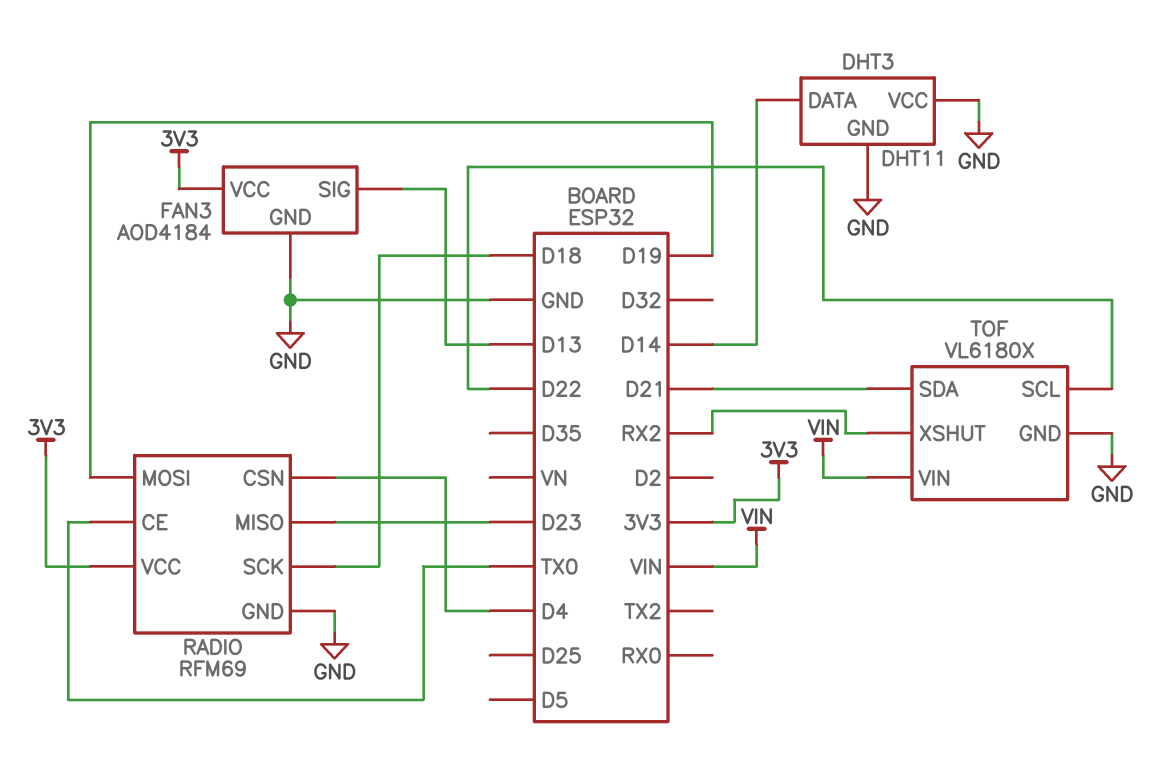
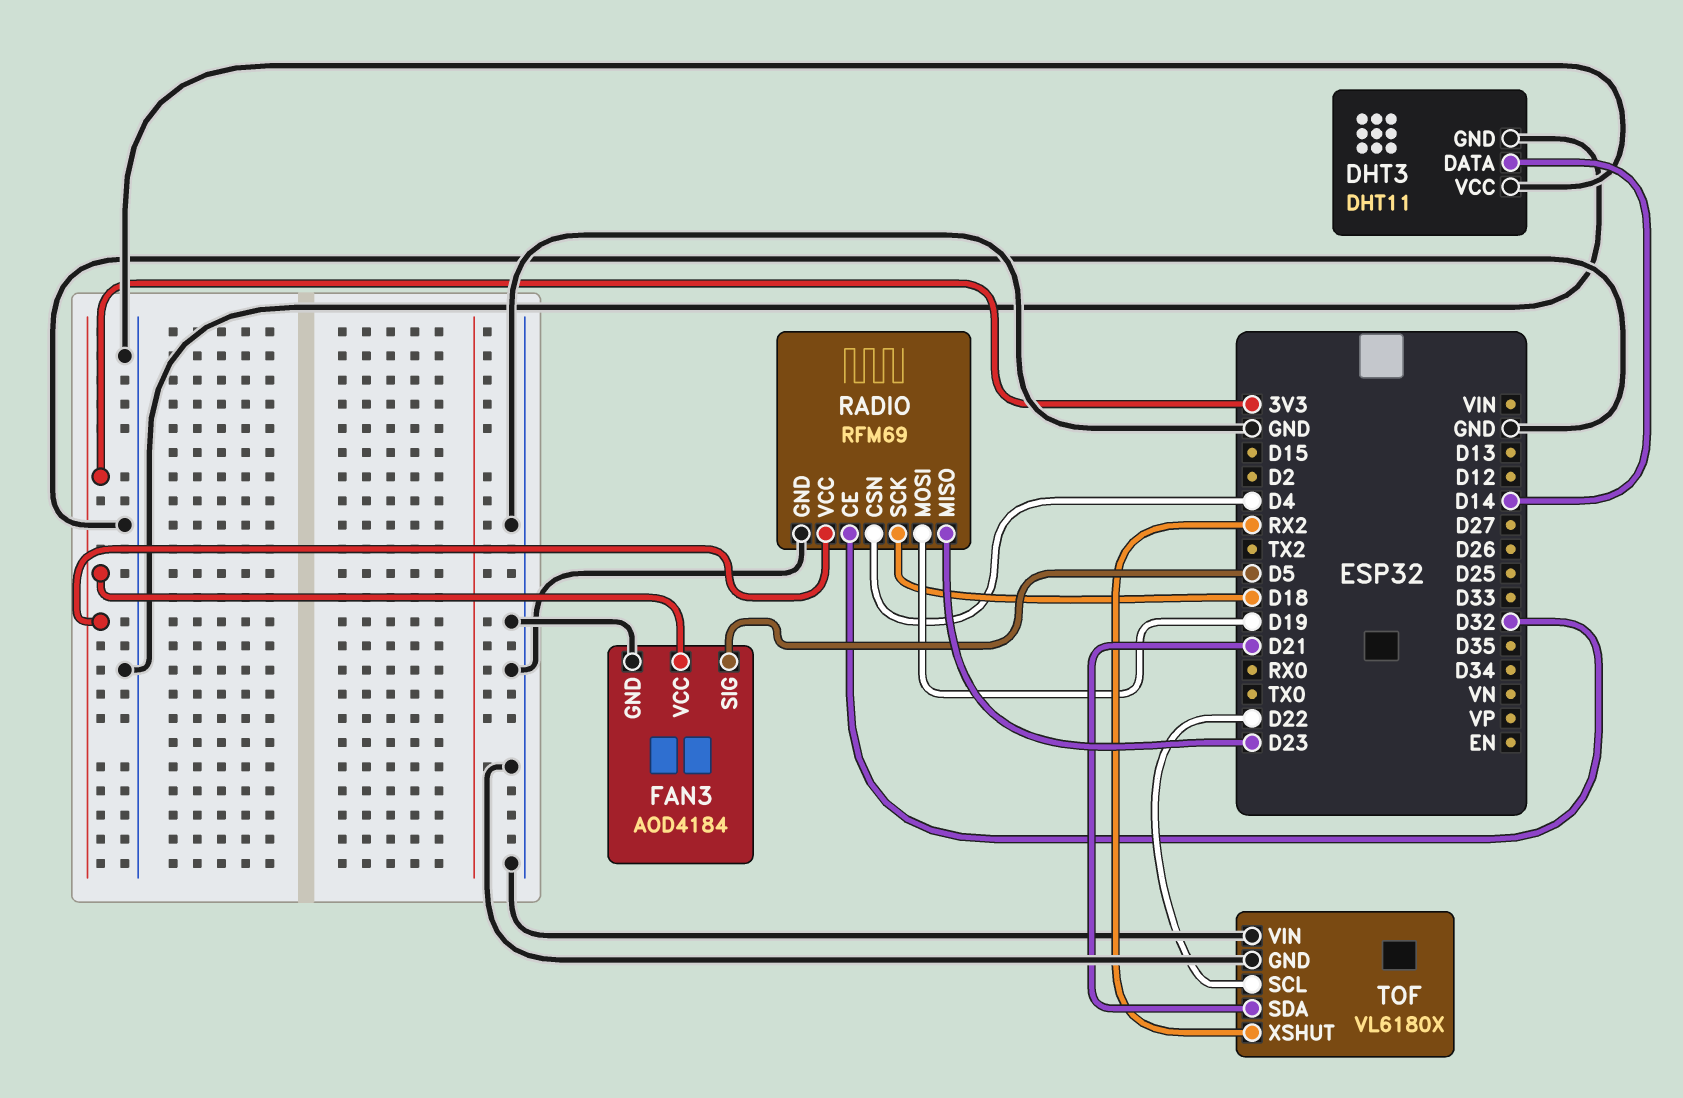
FAN3 pin SIG: D13 -> D5
RADIO pin CE: TX0 -> D32
TOF pin VIN: VIN -> GND

